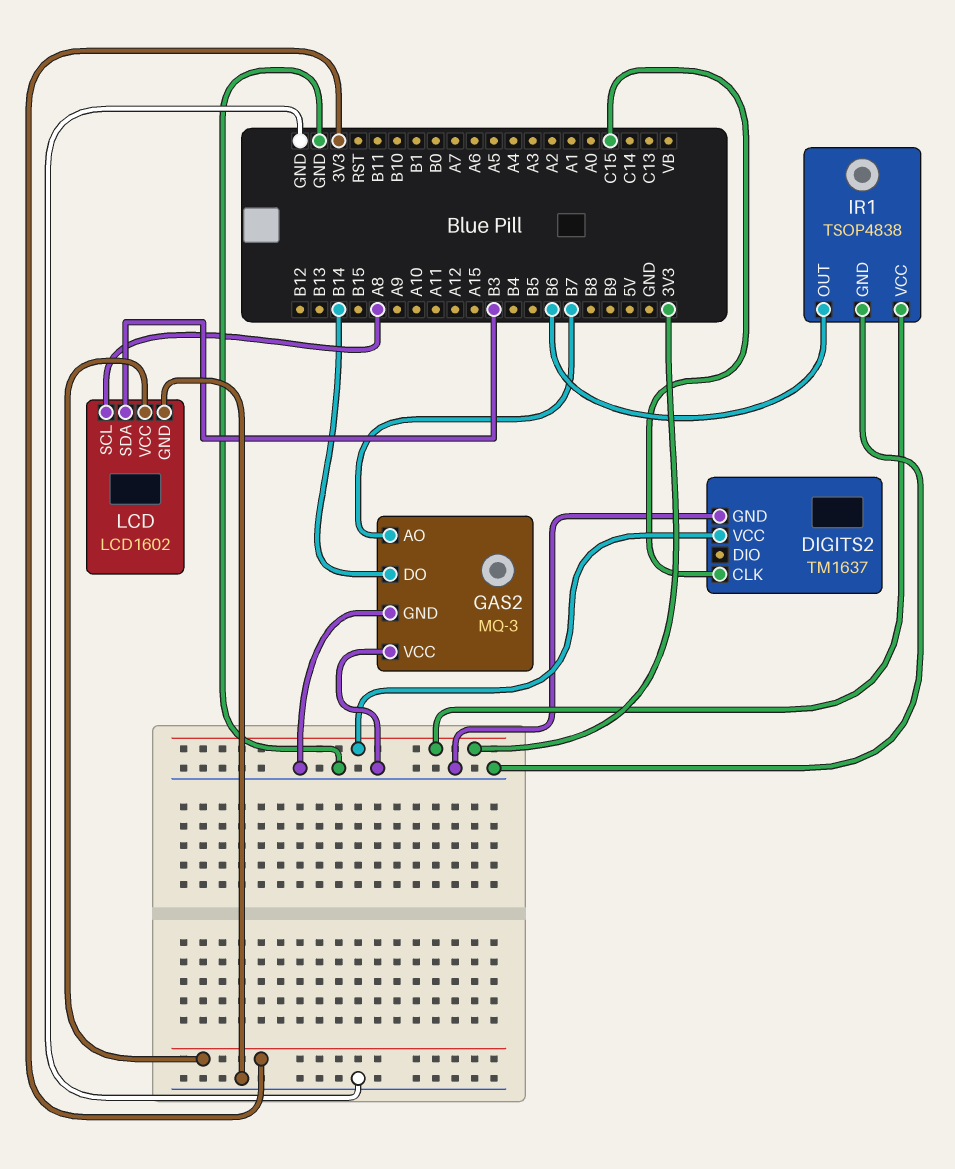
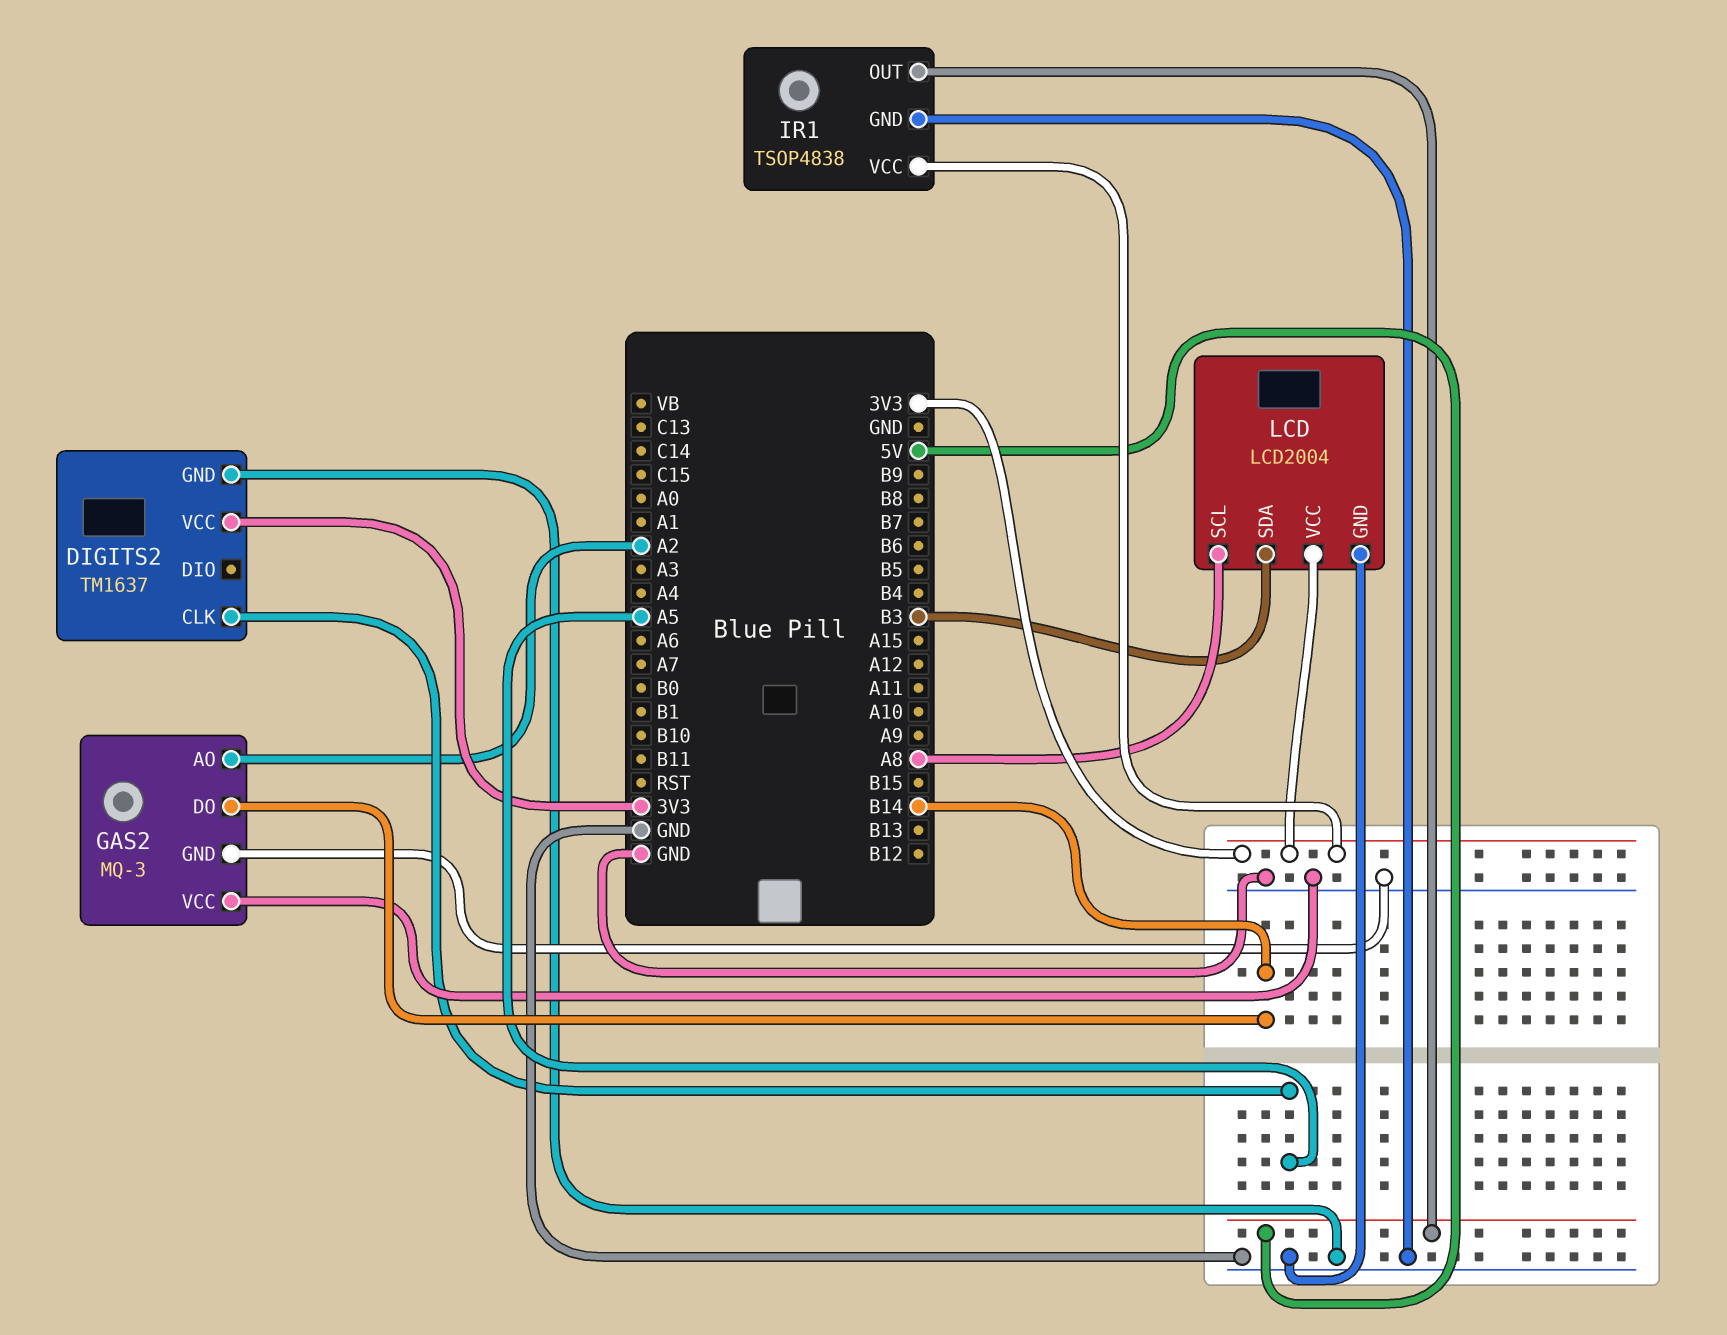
DIGITS2 pin CLK: C15 -> A5
GAS2 pin AO: B7 -> A2
IR1 pin OUT: B6 -> 5V
LCD: LCD1602 -> LCD2004

